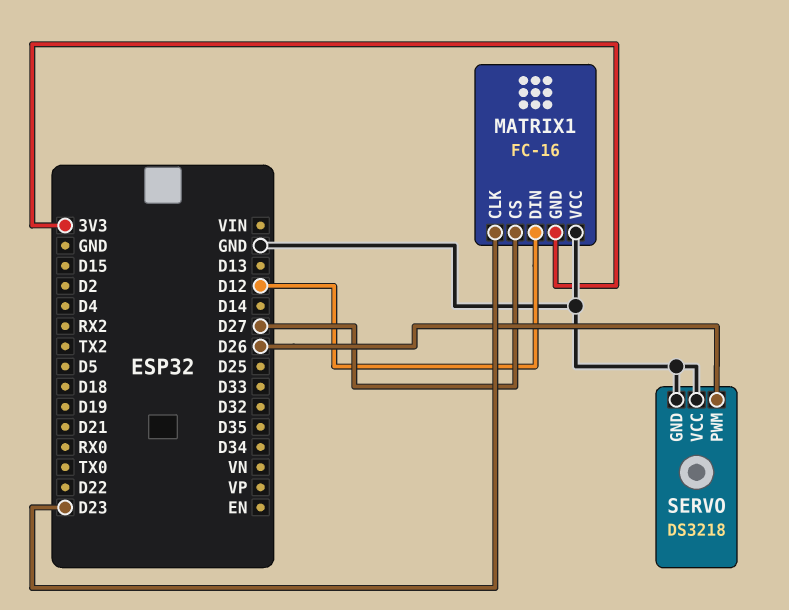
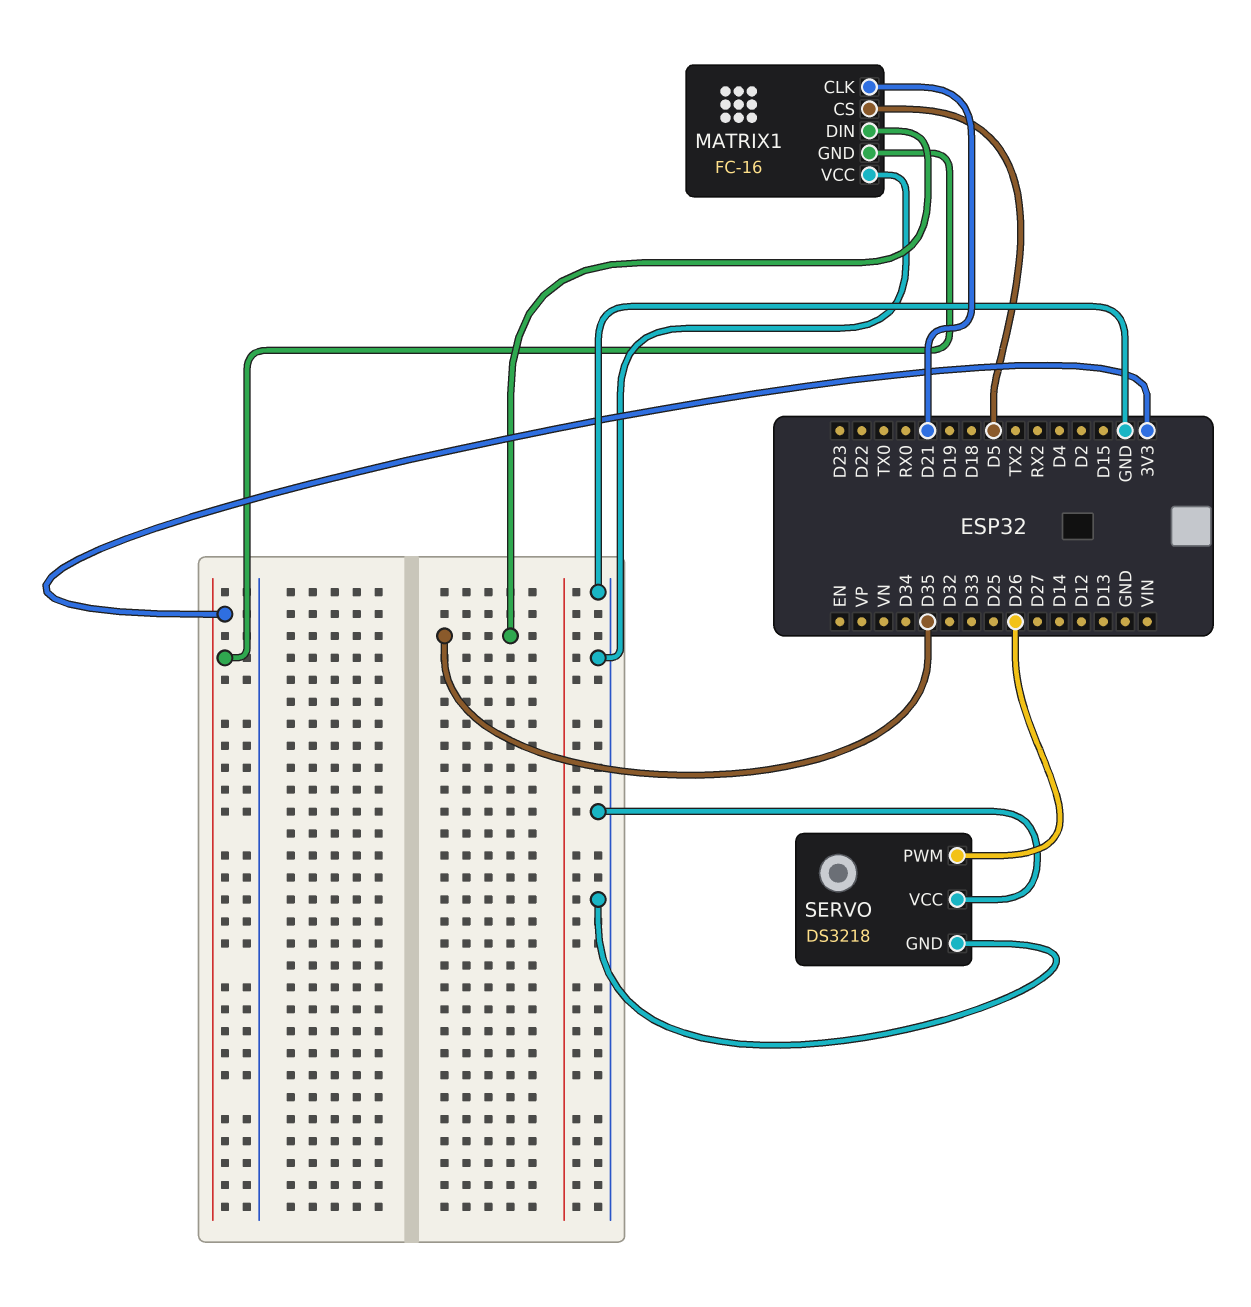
MATRIX1 pin CLK: D23 -> D21
MATRIX1 pin CS: D27 -> D5
MATRIX1 pin DIN: D12 -> D35

